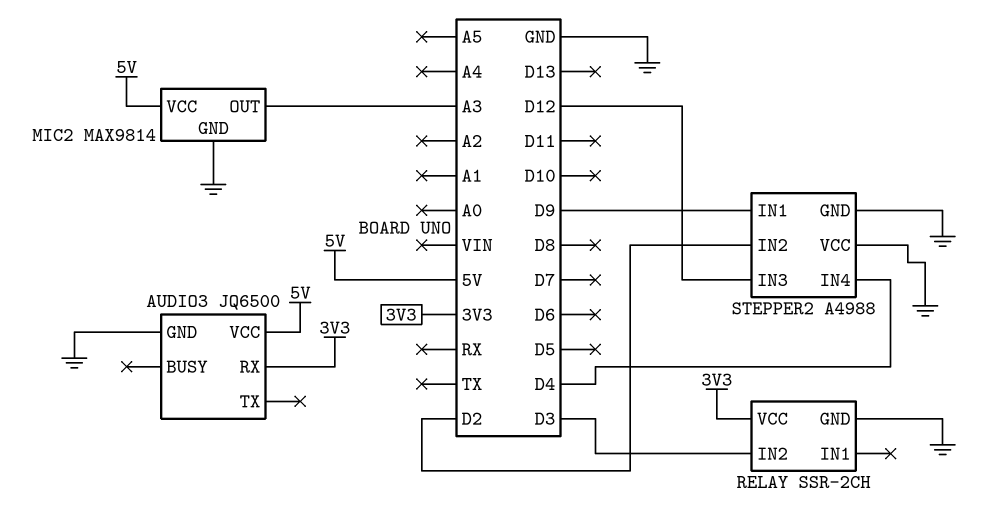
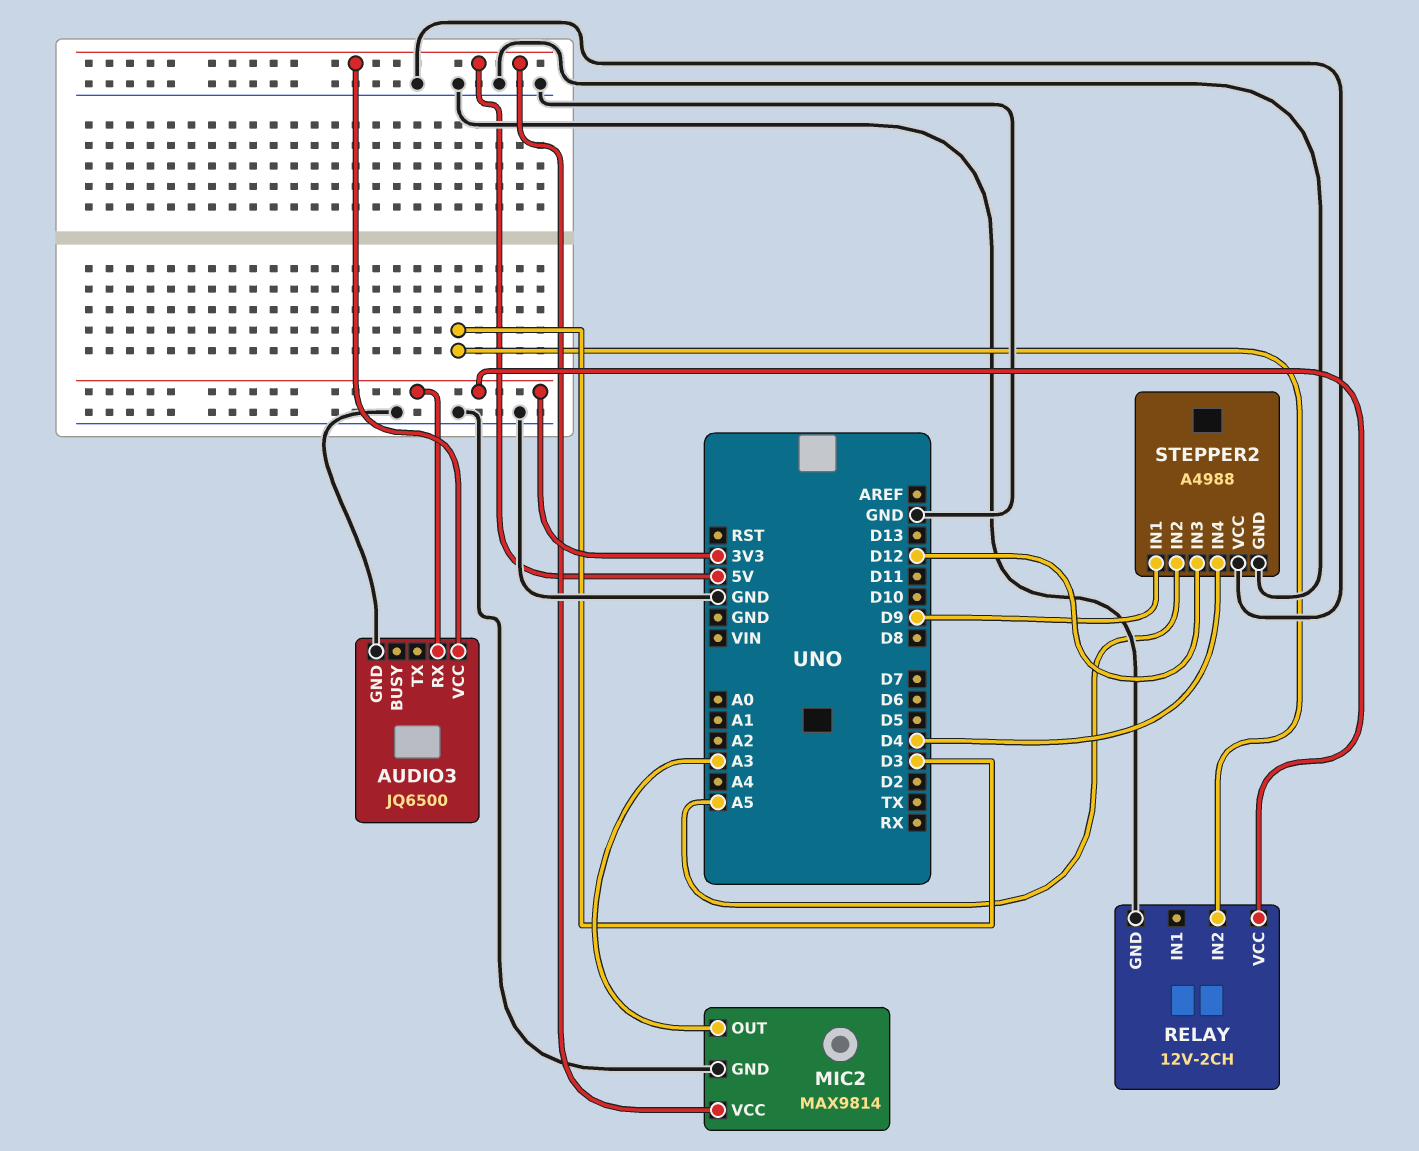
RELAY: SSR-2CH -> 12V-2CH
STEPPER2 pin IN2: D2 -> A5

